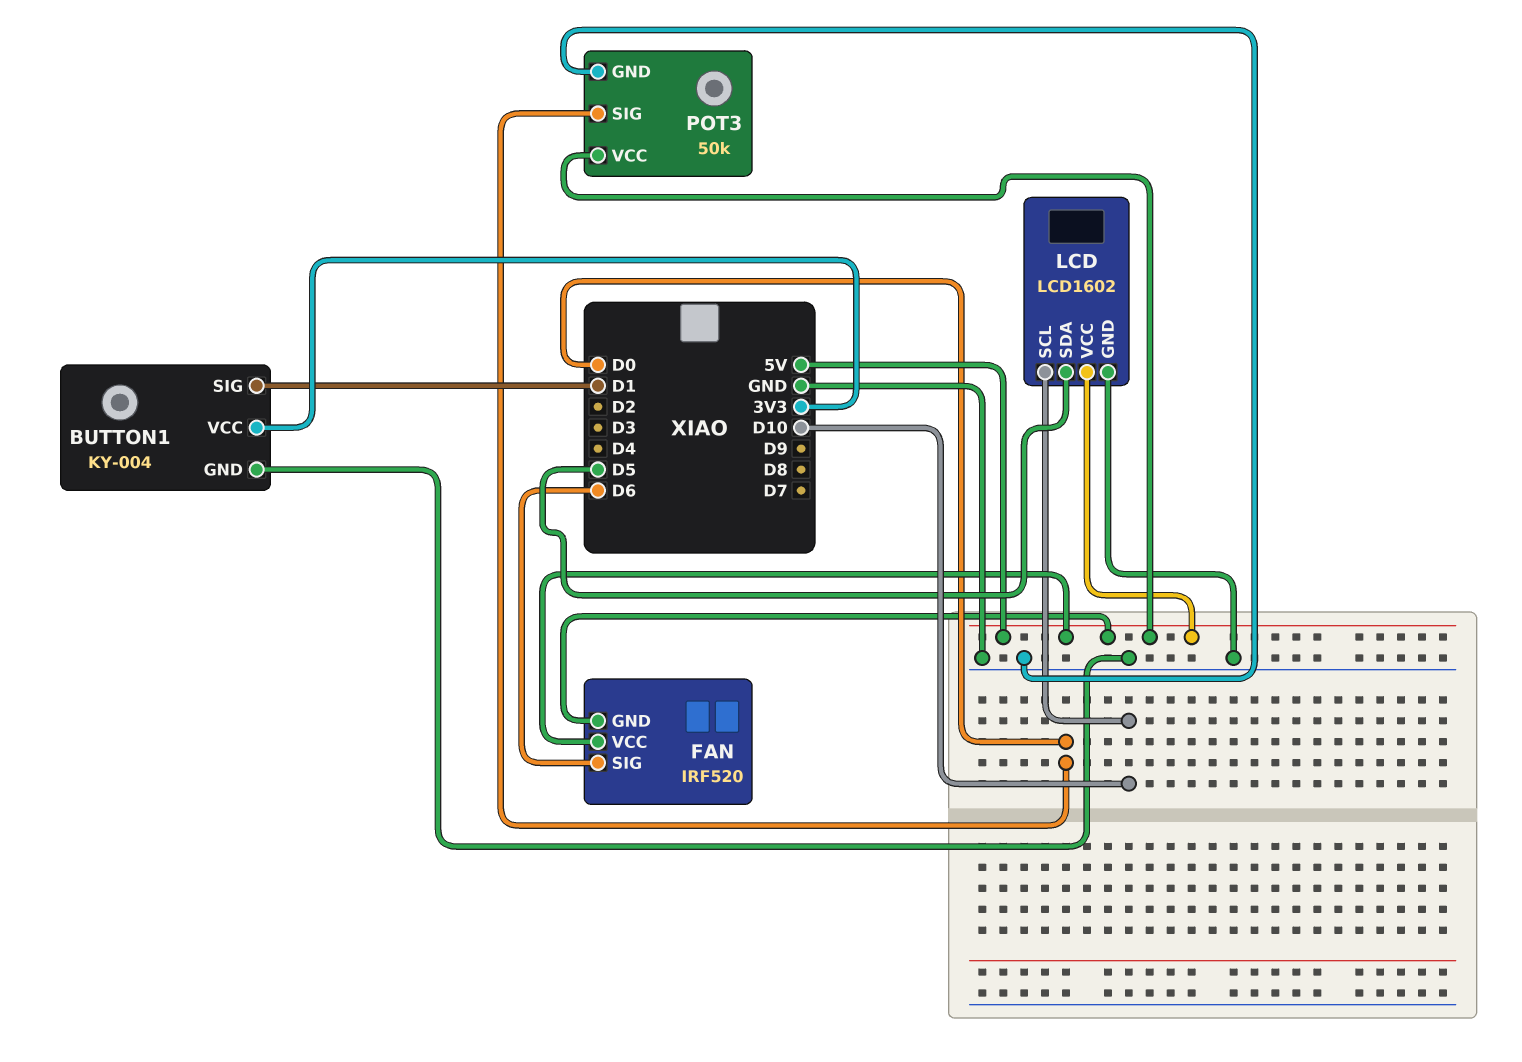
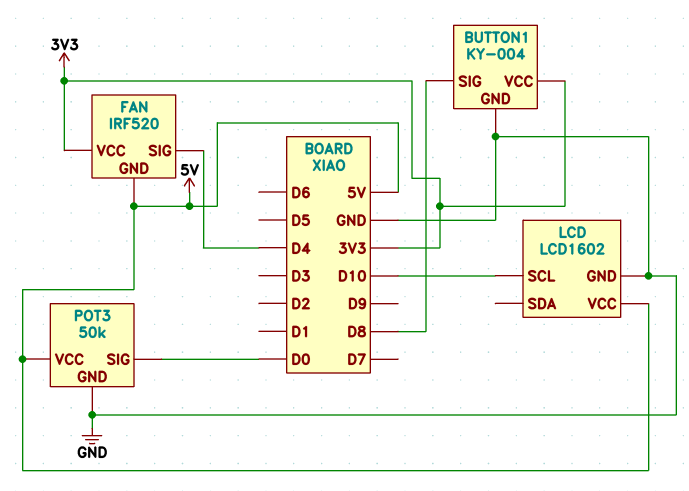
BUTTON1 pin SIG: D1 -> D8
FAN pin SIG: D6 -> D4
FAN pin VCC: 5V -> 3V3
LCD pin SDA: D5 -> none

